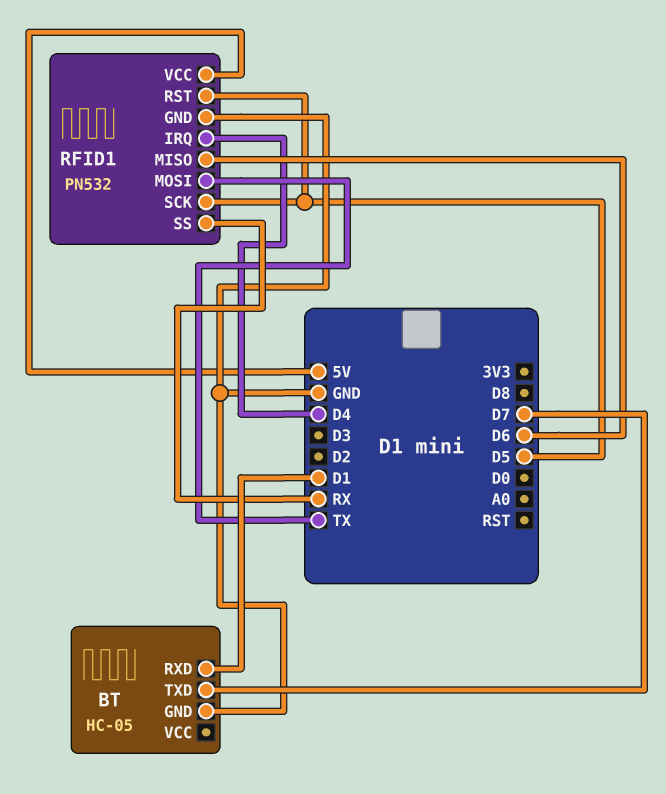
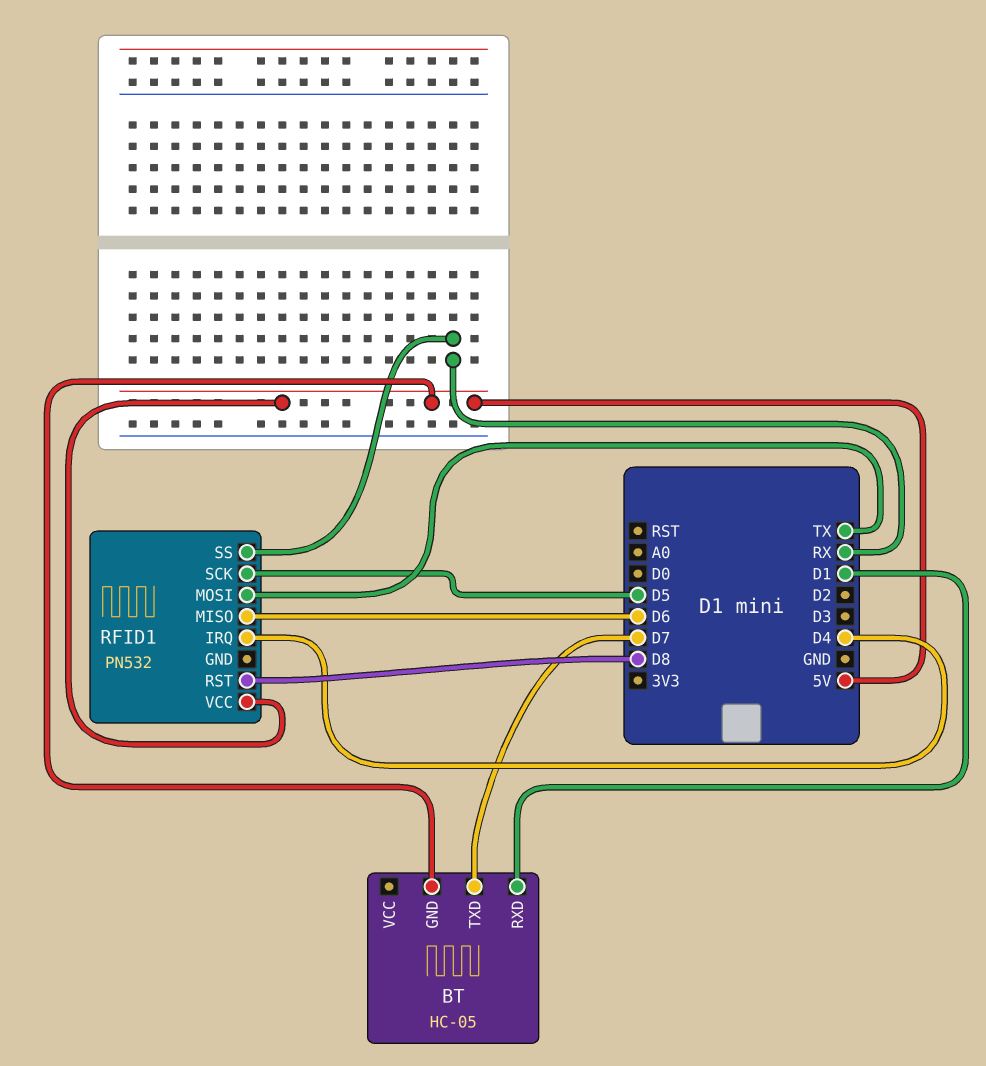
BT pin GND: GND -> 5V
RFID1 pin GND: GND -> none
RFID1 pin RST: D5 -> D8

